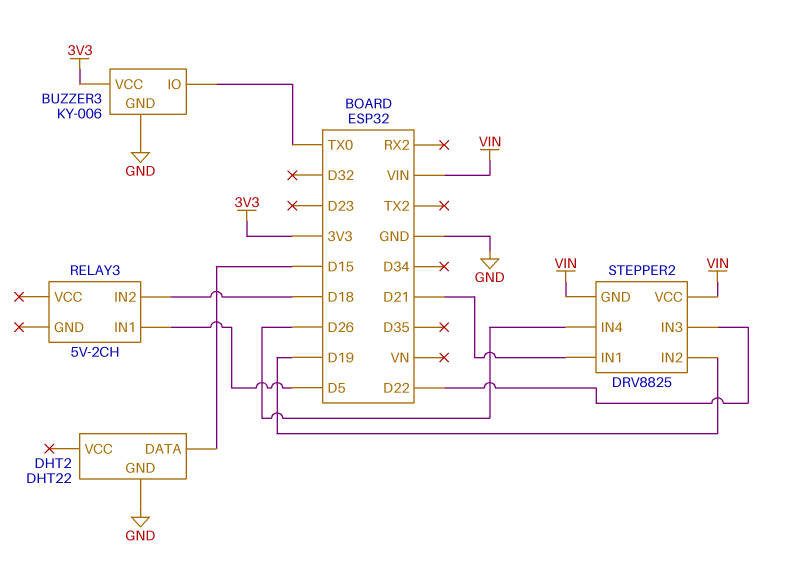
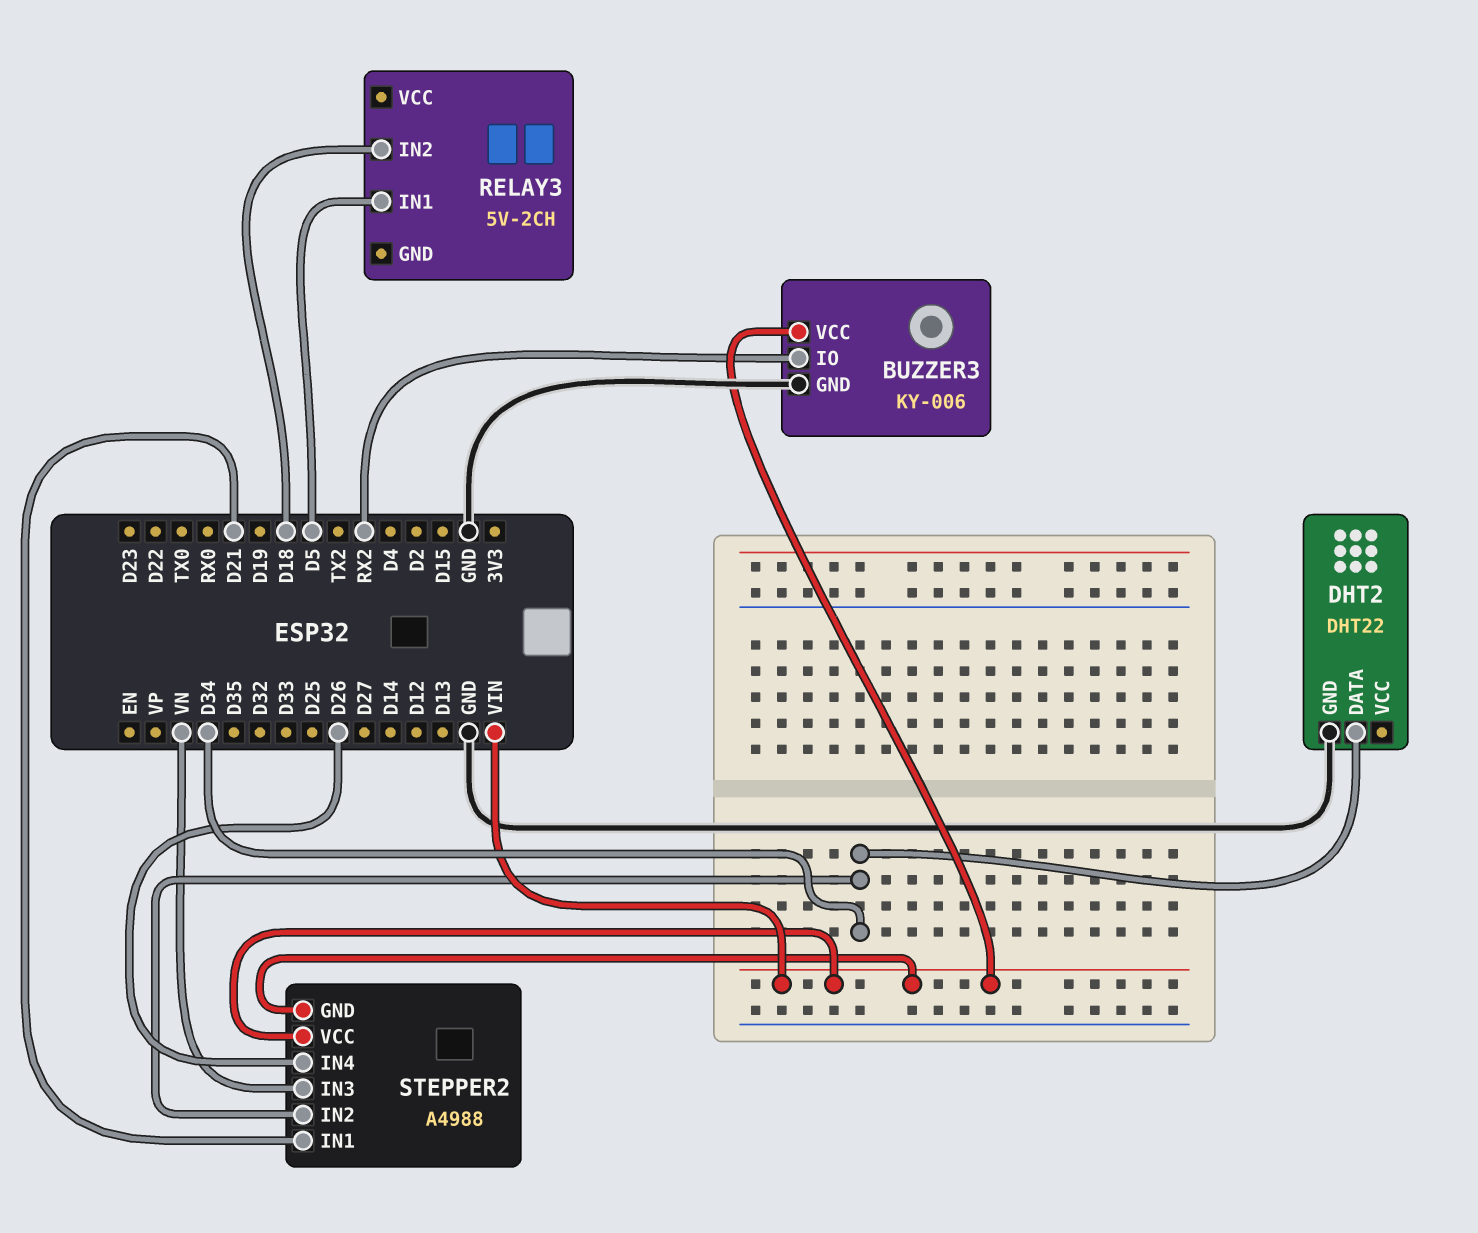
BUZZER3 pin IO: TX0 -> RX2
BUZZER3 pin VCC: 3V3 -> VIN
DHT2 pin DATA: D15 -> D34
STEPPER2: DRV8825 -> A4988
STEPPER2 pin IN2: D19 -> D34
STEPPER2 pin IN3: D22 -> VN

